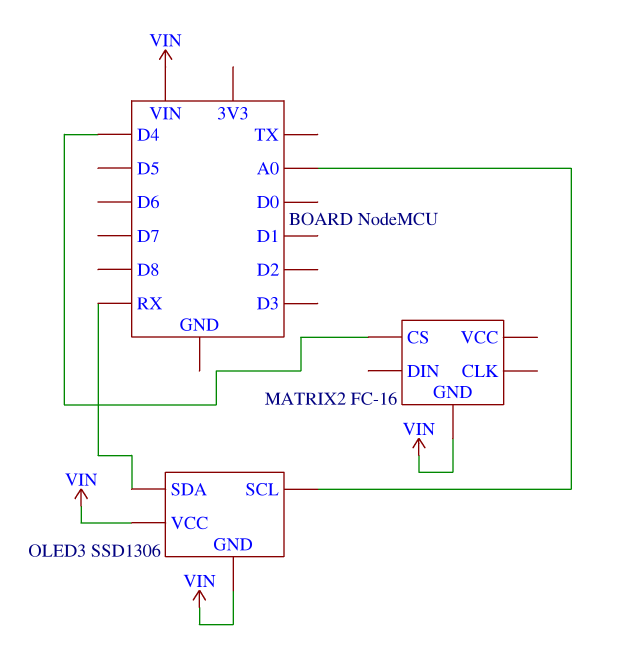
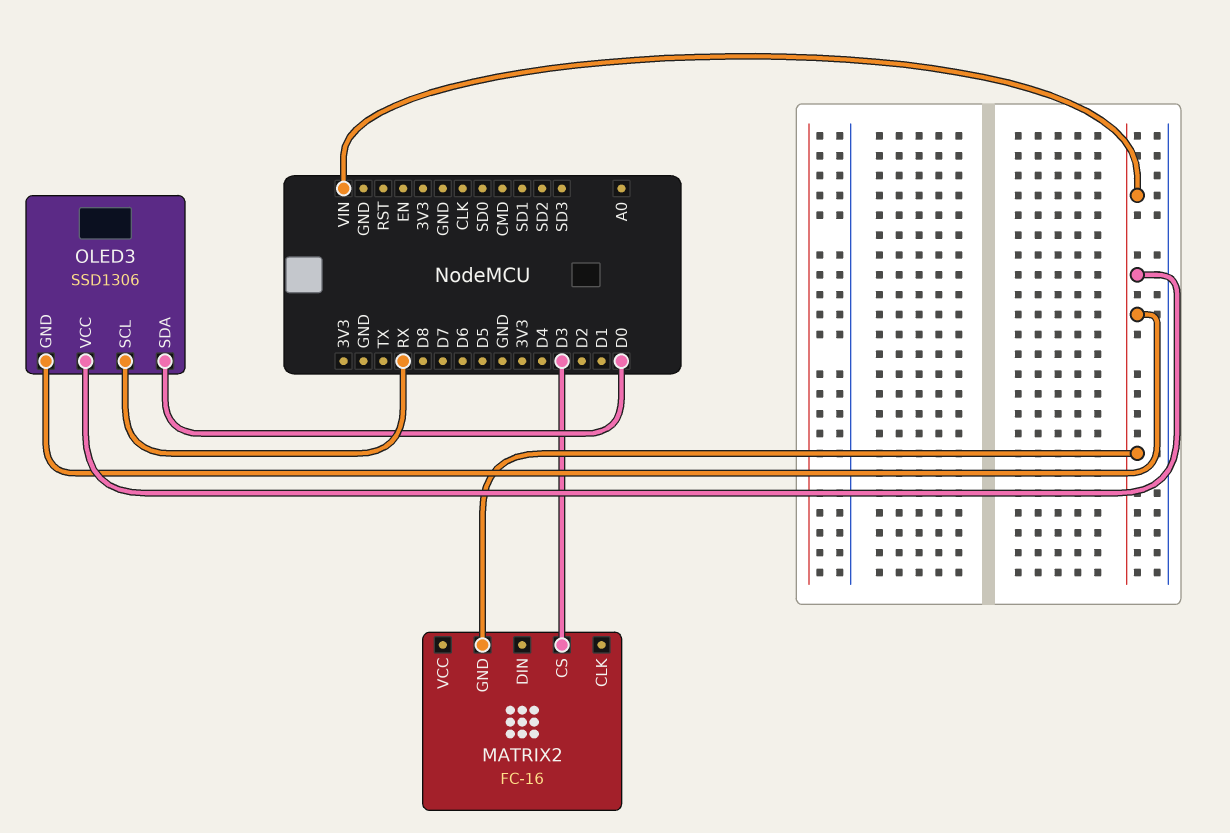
MATRIX2 pin CS: D4 -> D3
OLED3 pin SCL: A0 -> RX
OLED3 pin SDA: RX -> D0

